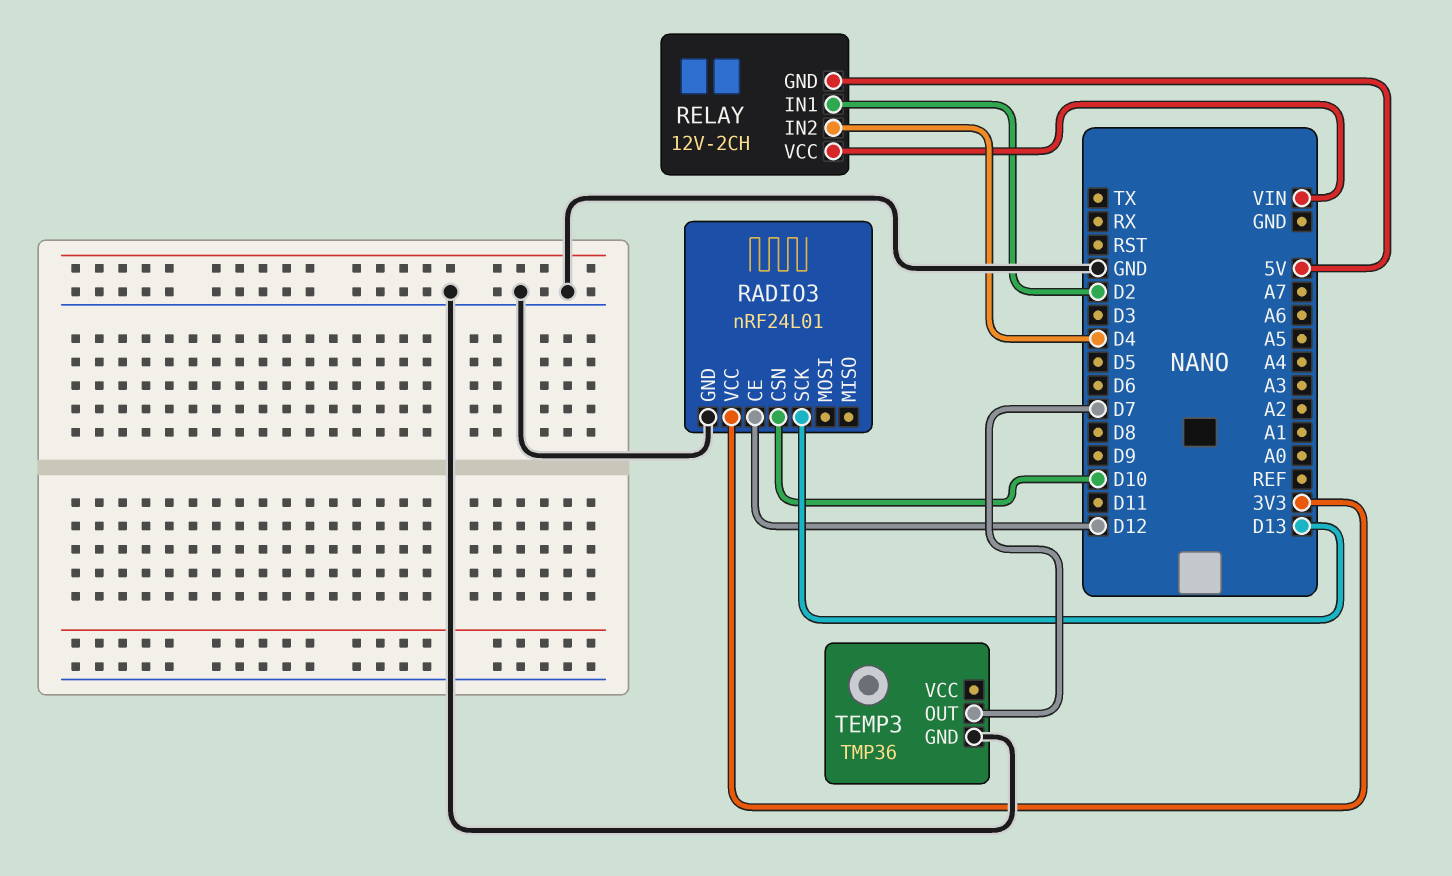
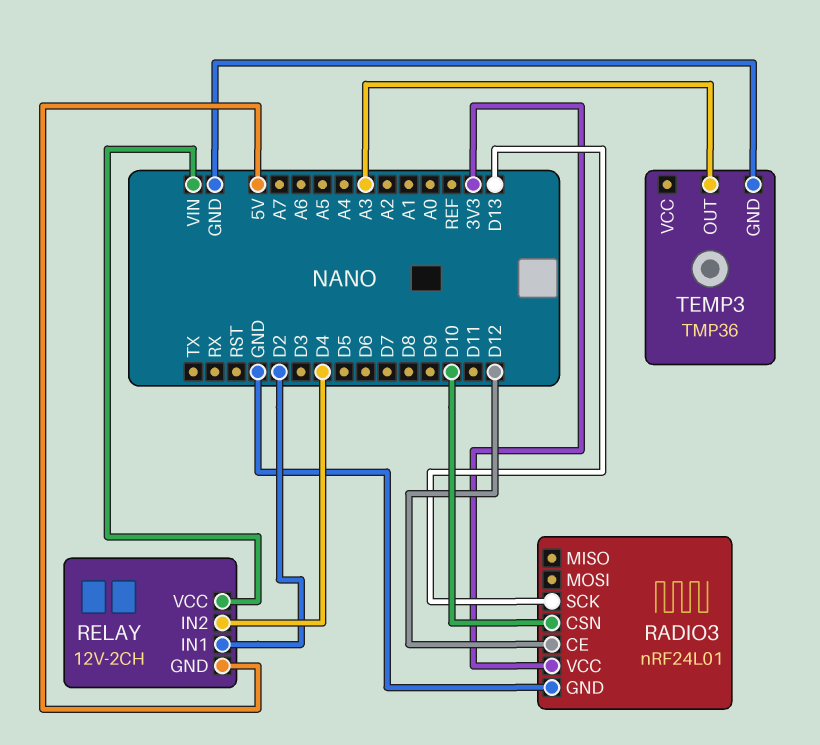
TEMP3 pin OUT: D7 -> A3

